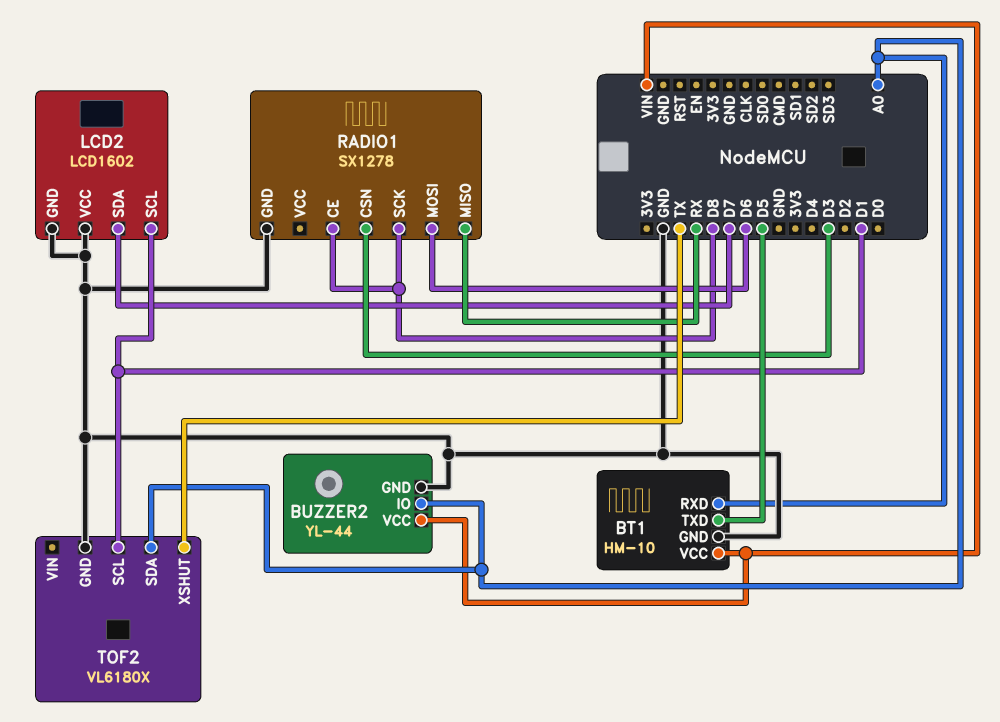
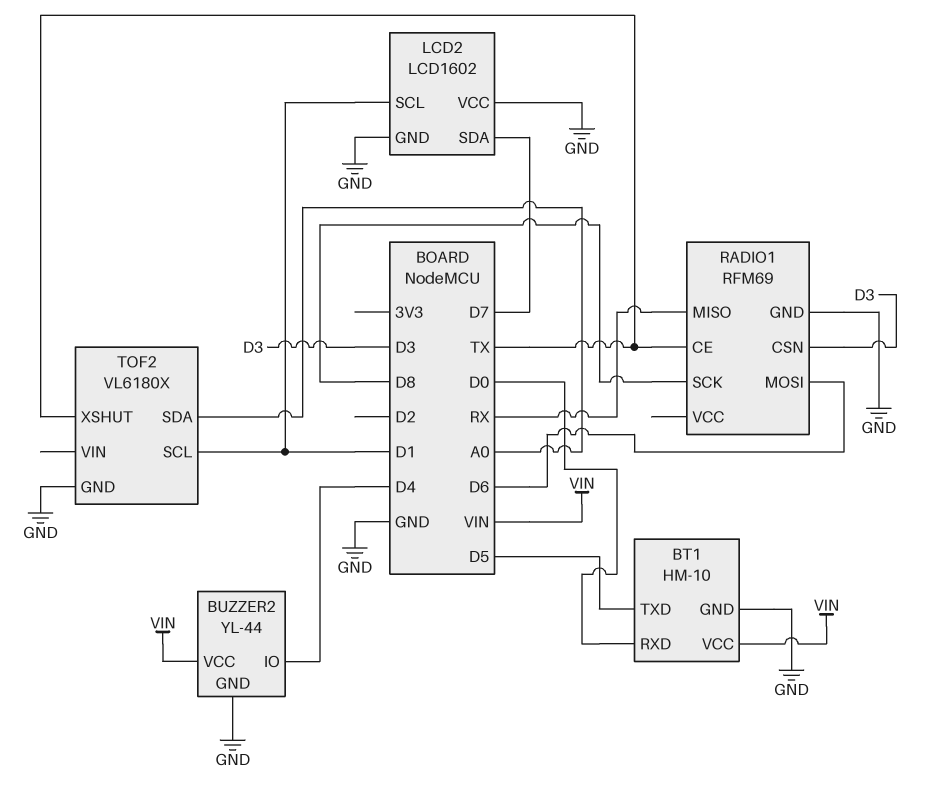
BT1 pin RXD: A0 -> D0
BUZZER2 pin IO: A0 -> D4
RADIO1: SX1278 -> RFM69
RADIO1 pin CE: D8 -> TX

